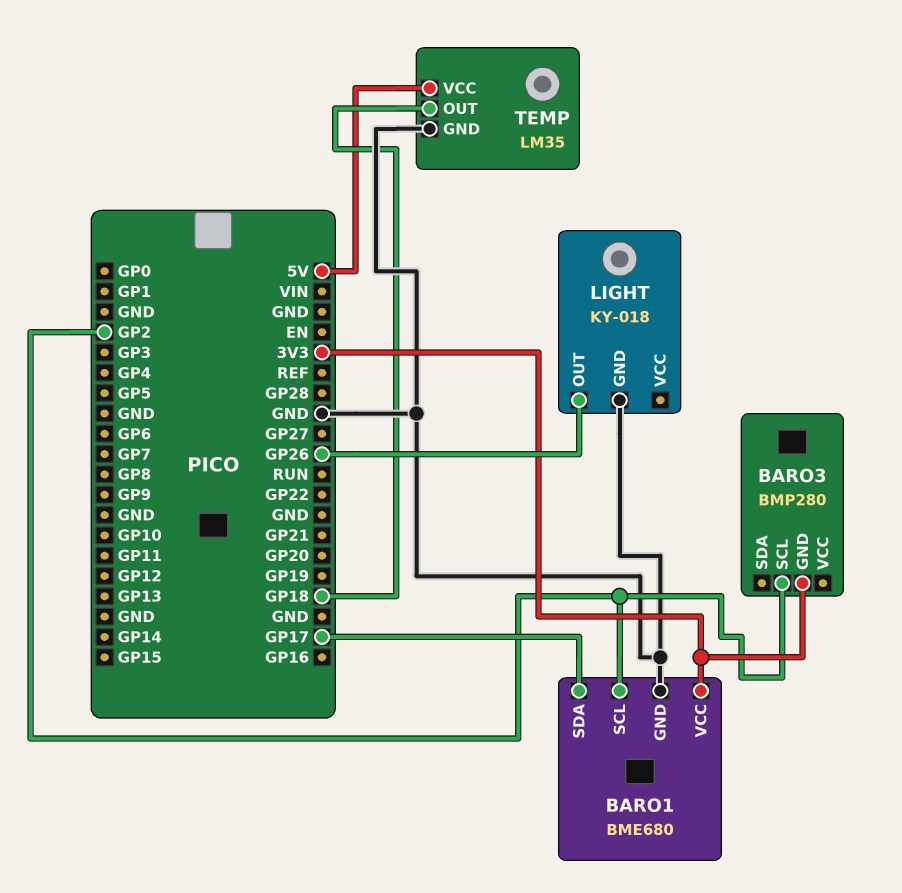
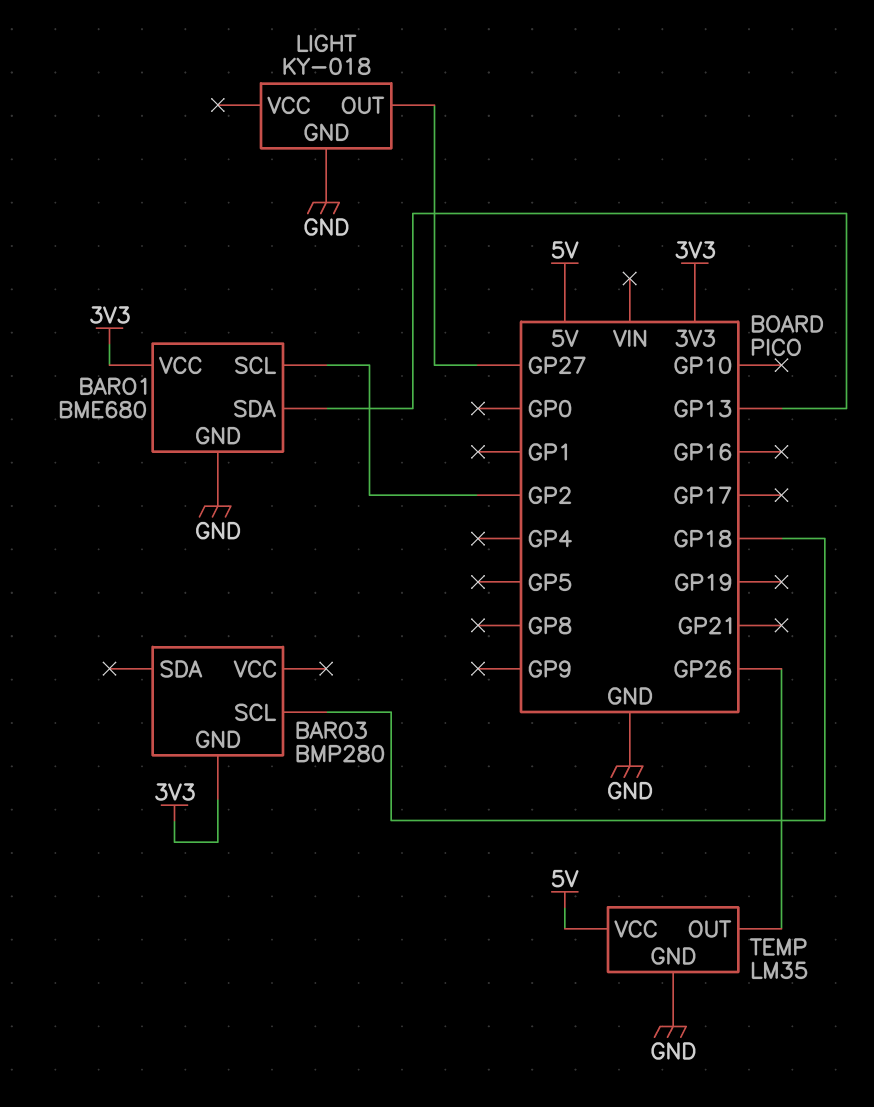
BARO1 pin SDA: GP17 -> GP13
BARO3 pin SCL: GP2 -> GP18
LIGHT pin OUT: GP26 -> GP27
TEMP pin OUT: GP18 -> GP26

